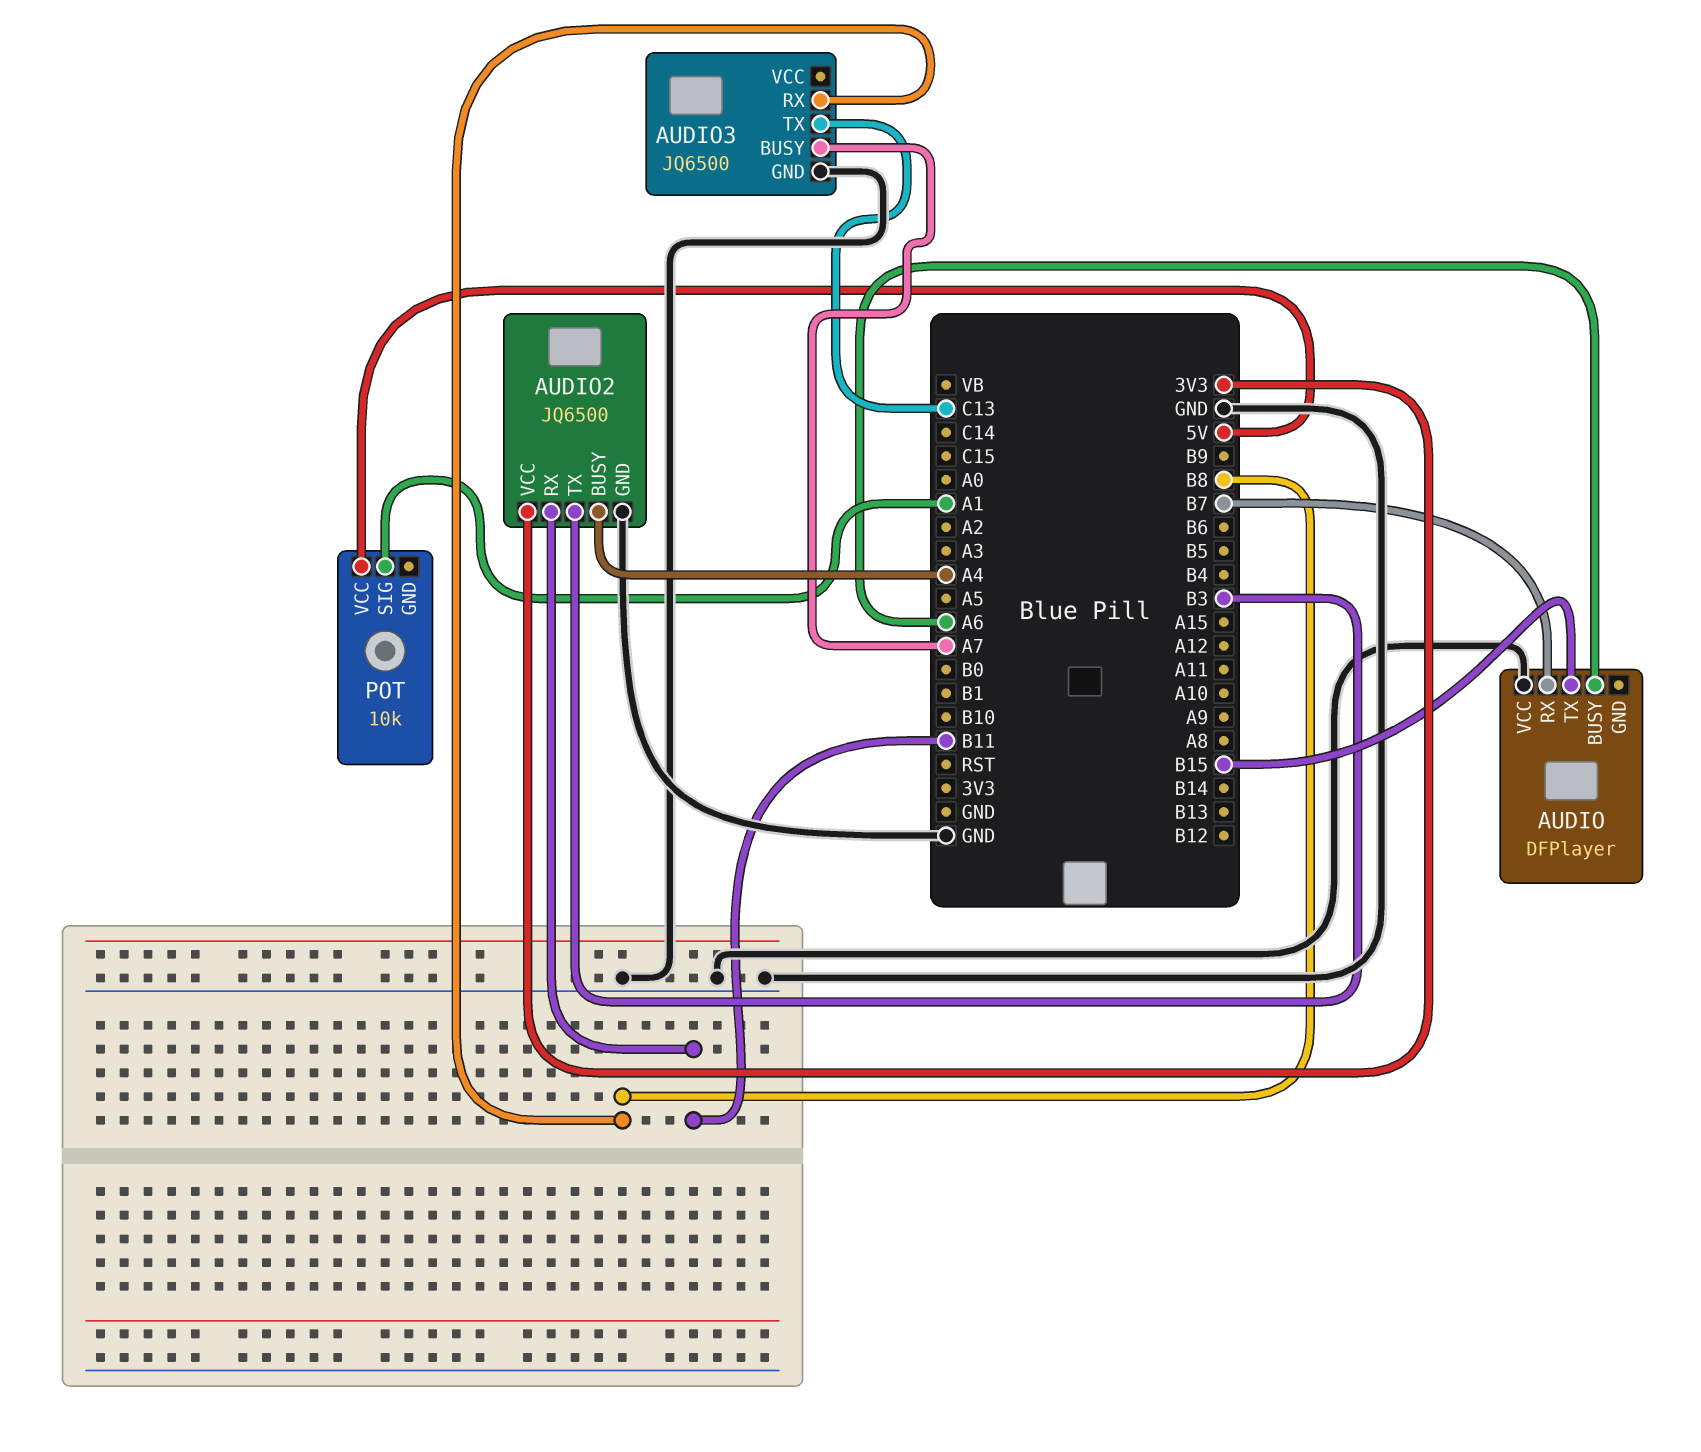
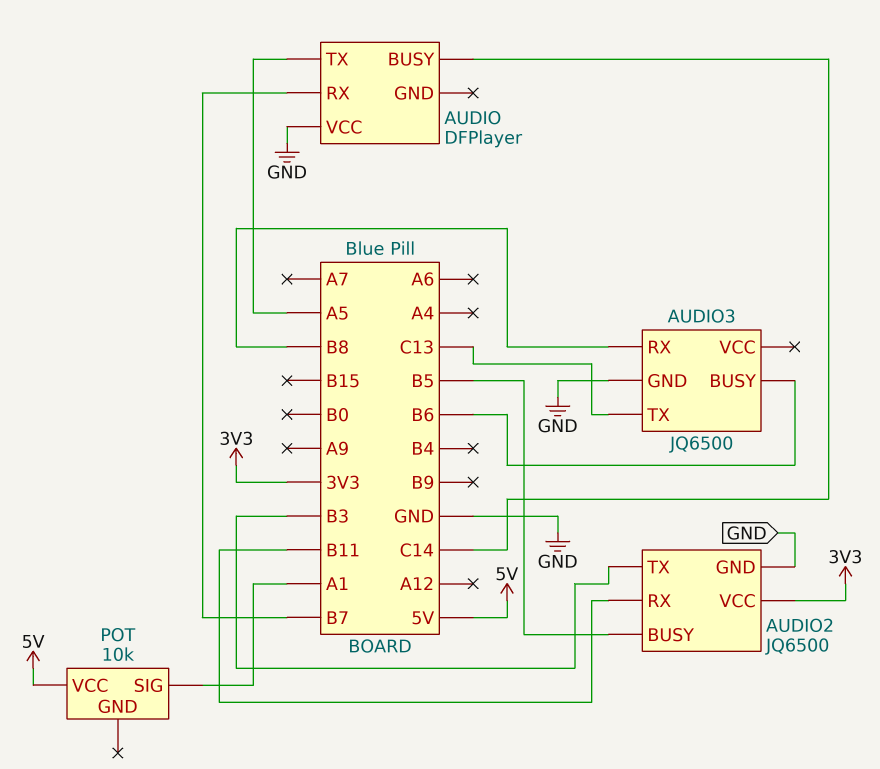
AUDIO pin BUSY: A6 -> C14
AUDIO pin TX: B15 -> A5
AUDIO2 pin BUSY: A4 -> B5
AUDIO3 pin BUSY: A7 -> B6

